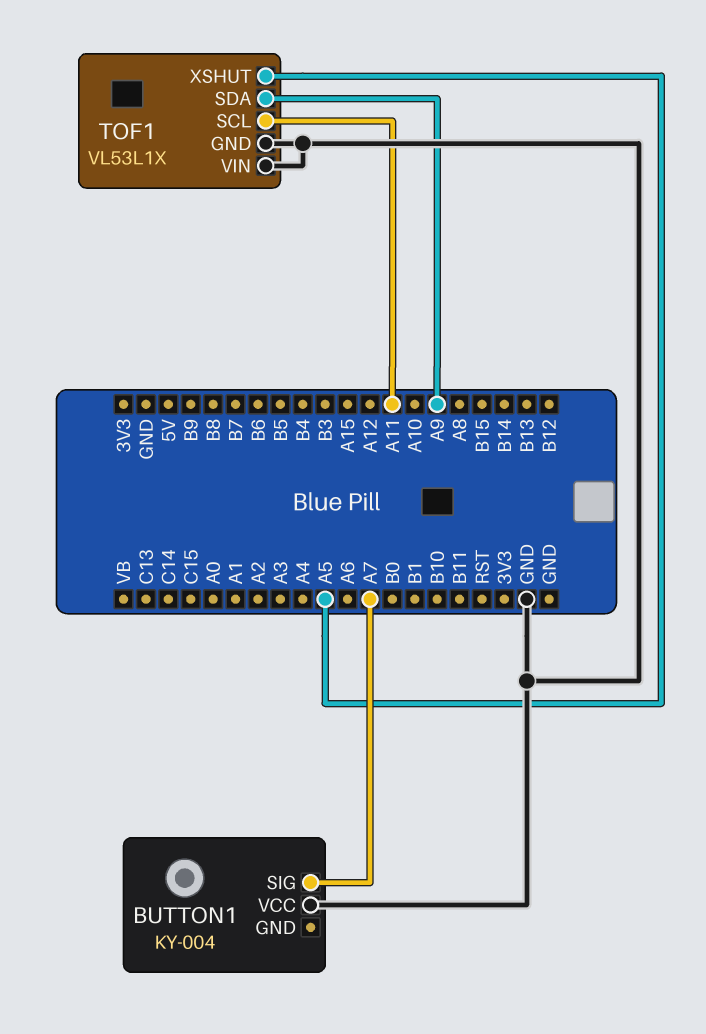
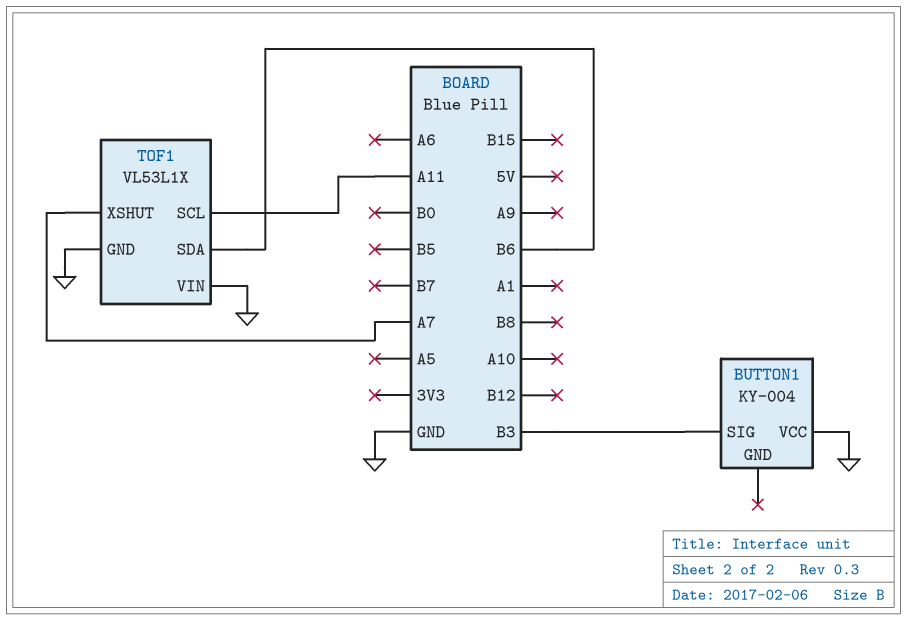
BUTTON1 pin SIG: A7 -> B3
TOF1 pin SDA: A9 -> B6
TOF1 pin XSHUT: A5 -> A7

